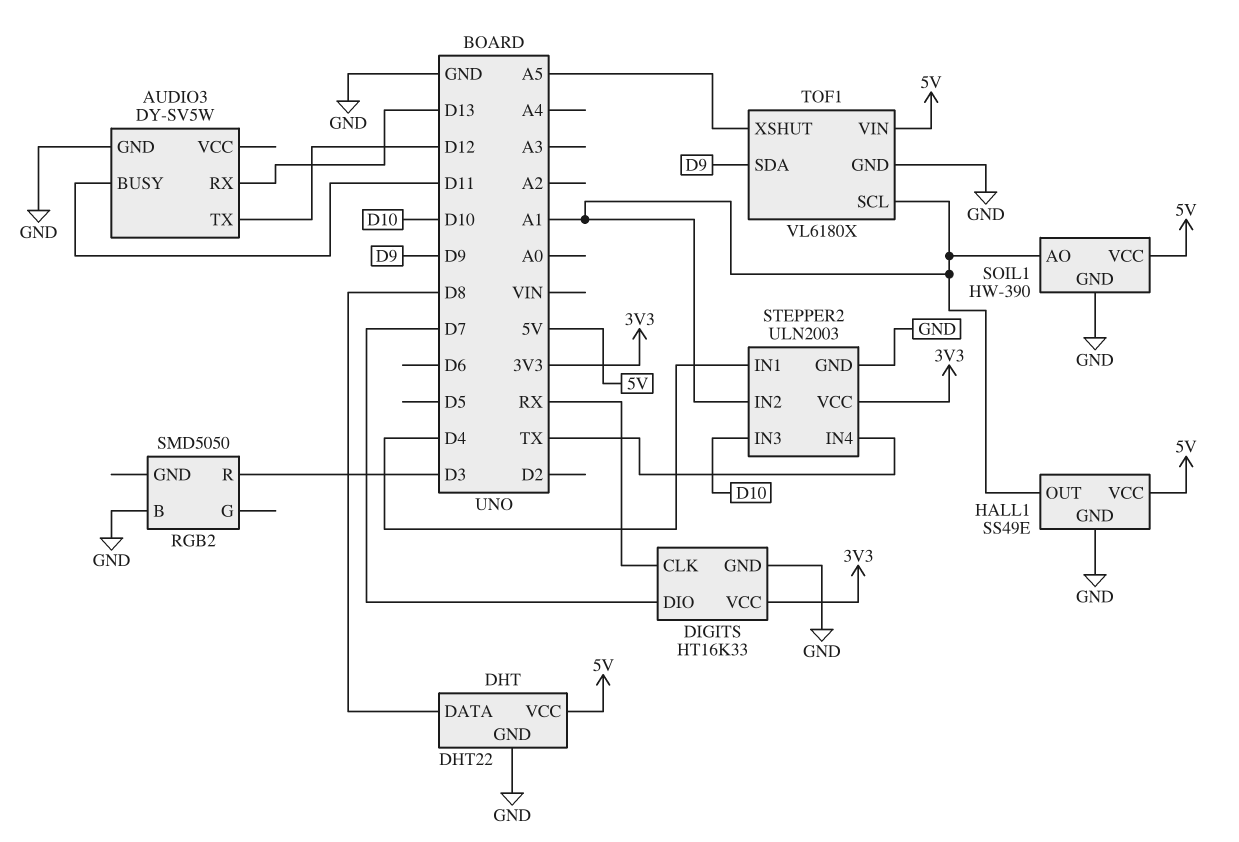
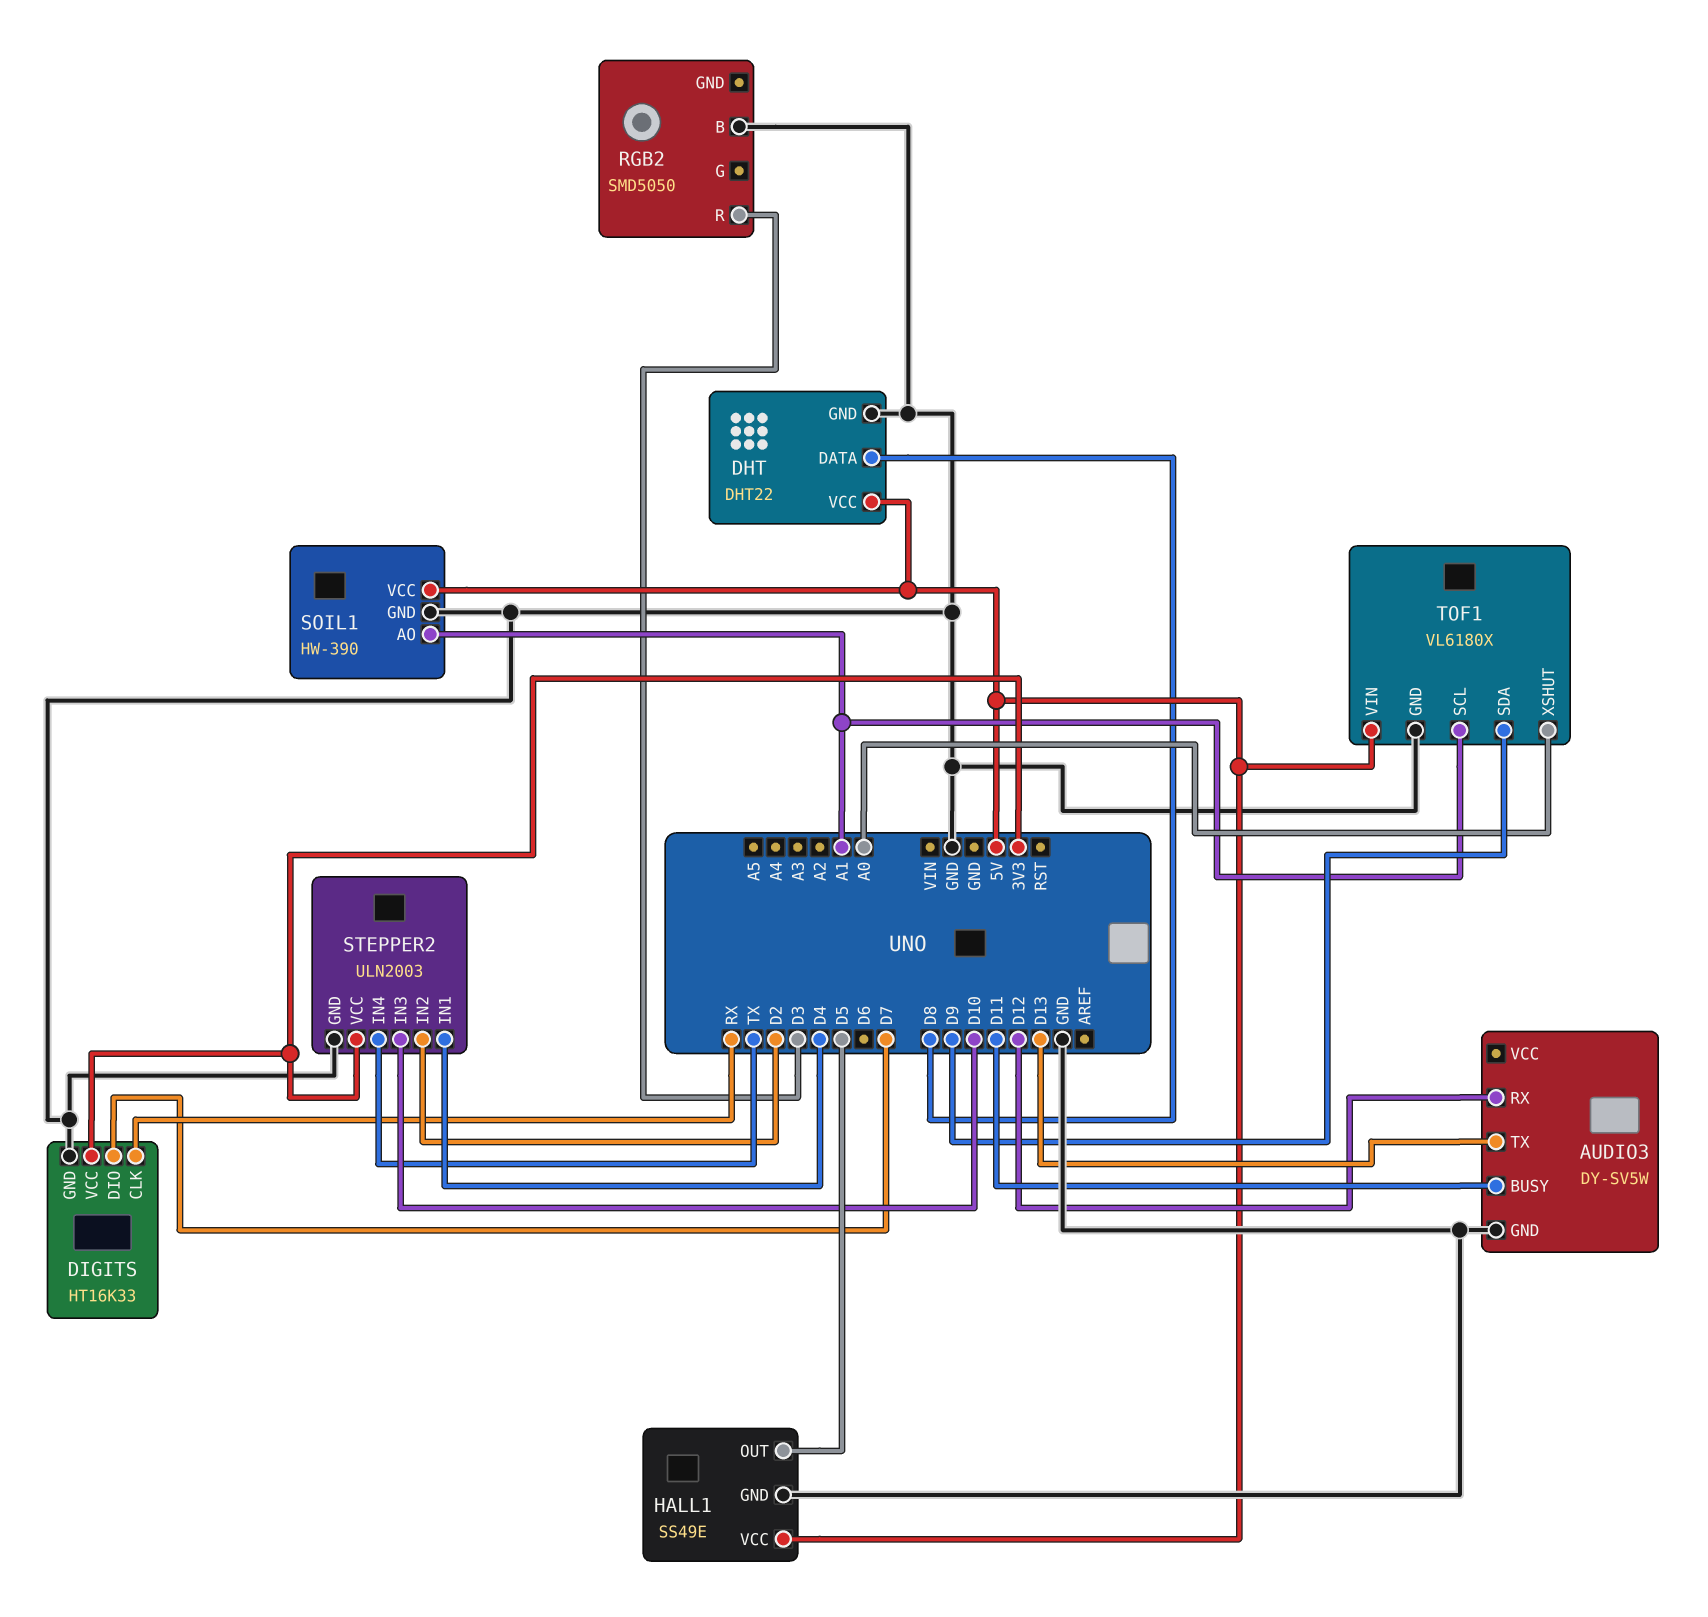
AUDIO3 pin RX: D13 -> D12
AUDIO3 pin TX: D12 -> D13
HALL1 pin OUT: A1 -> D5
STEPPER2 pin IN2: A1 -> D2
TOF1 pin XSHUT: A5 -> A0

